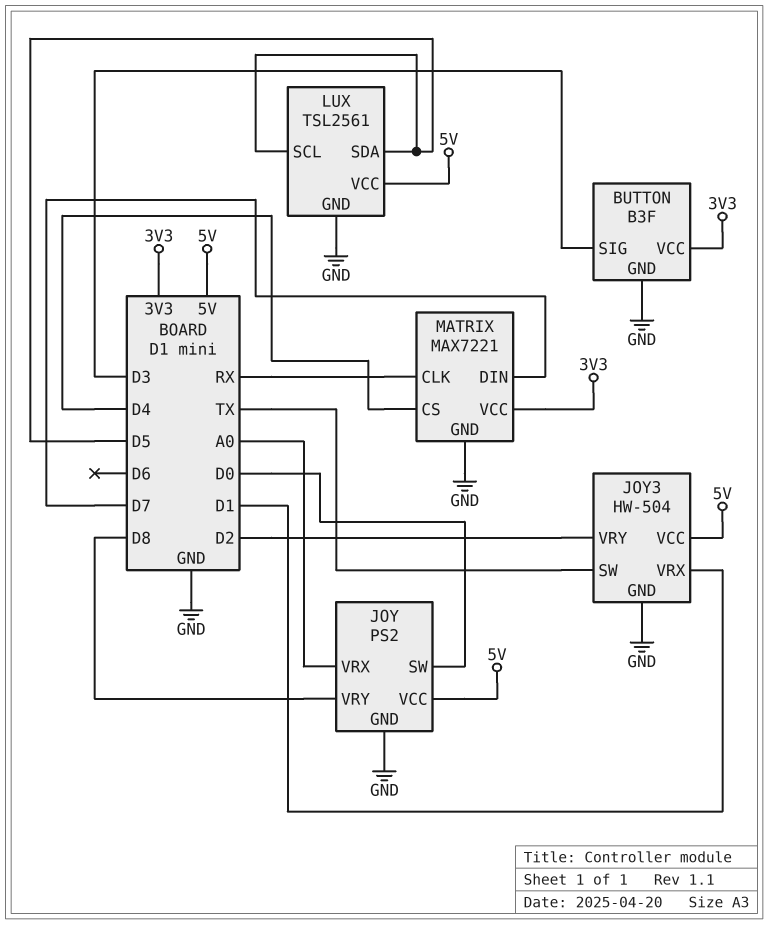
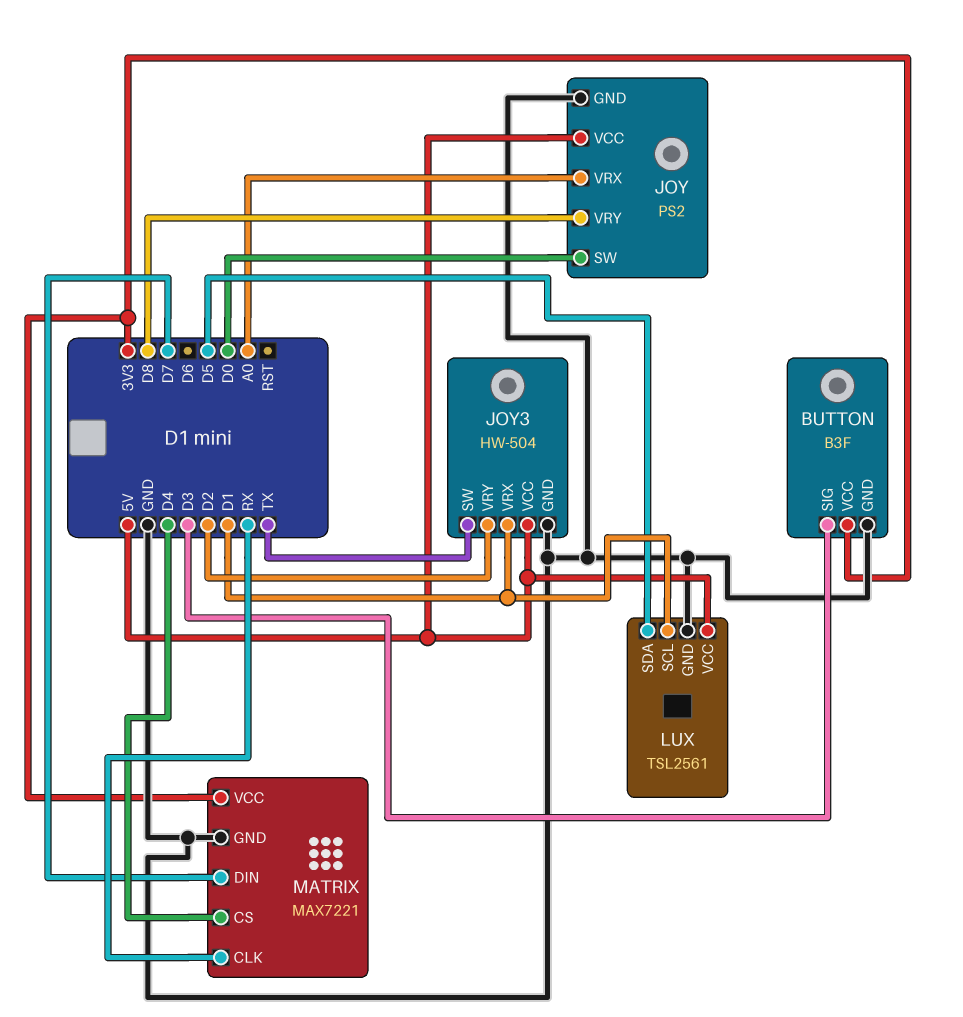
LUX pin SCL: D5 -> D1

